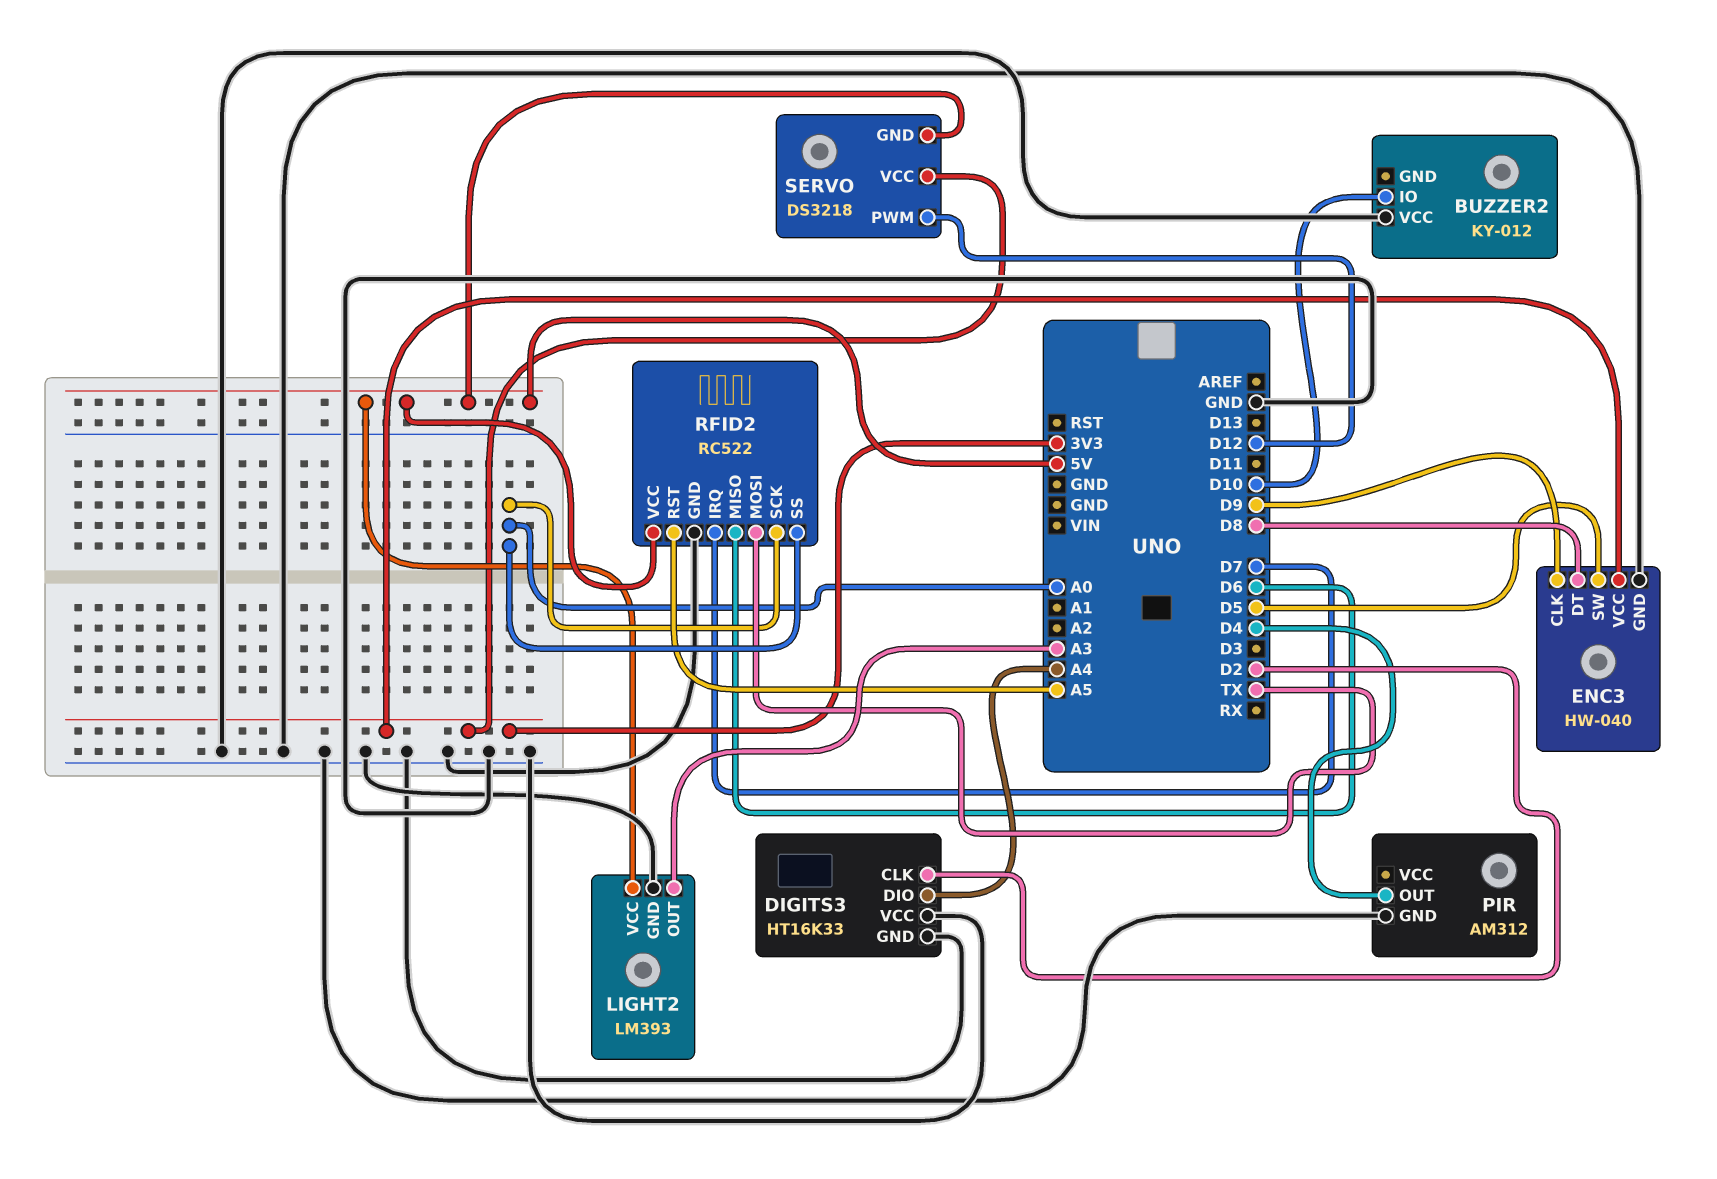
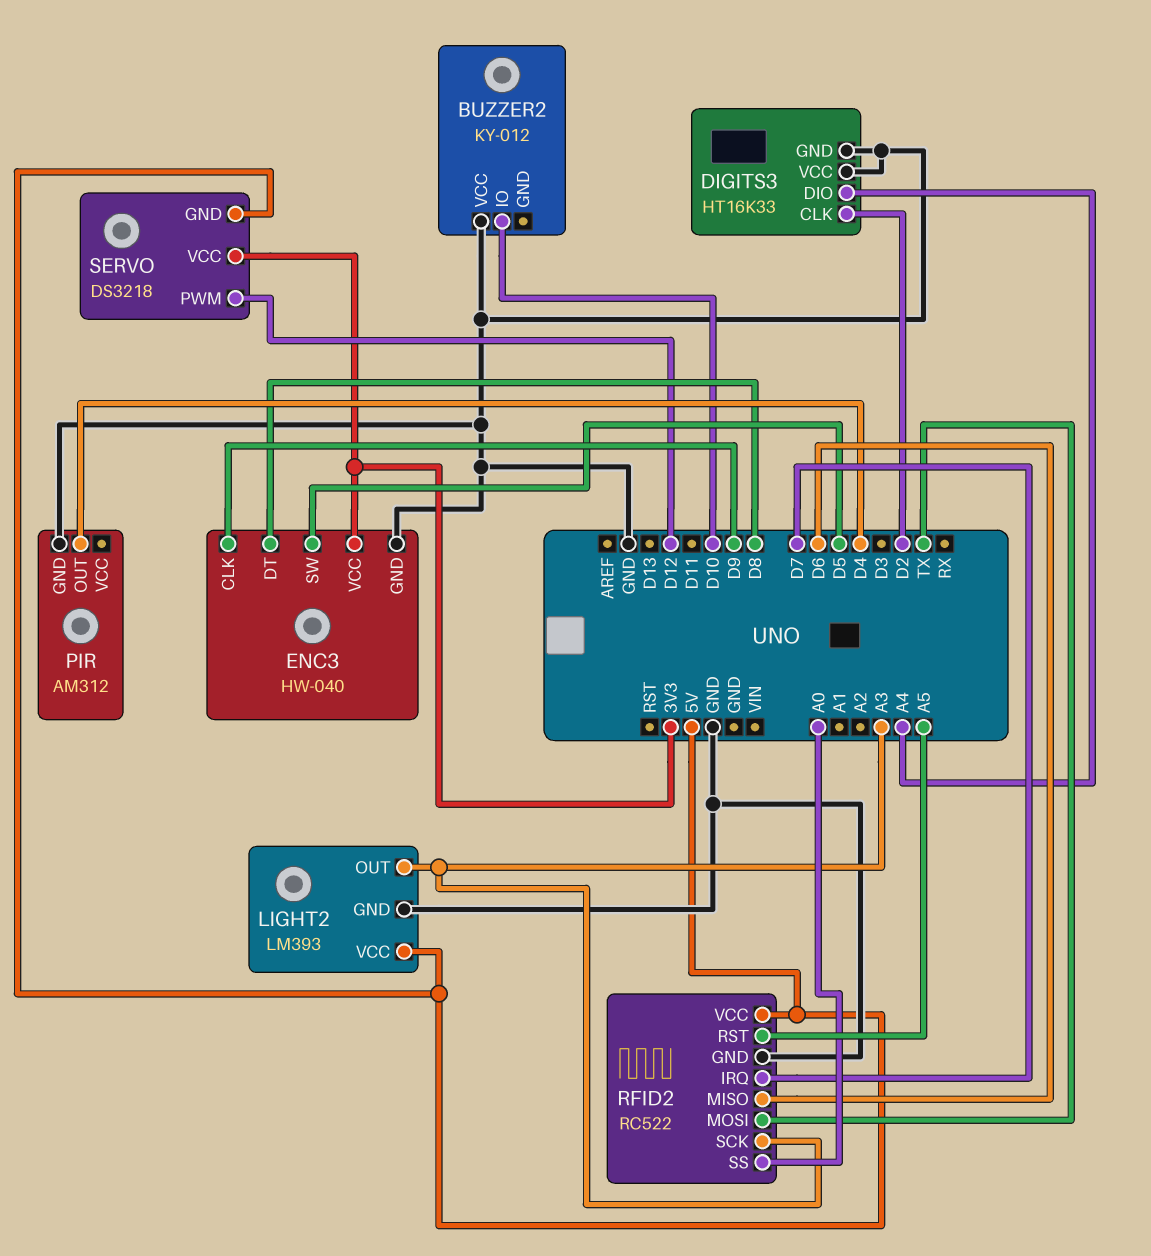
RFID2 pin SCK: A0 -> A3

